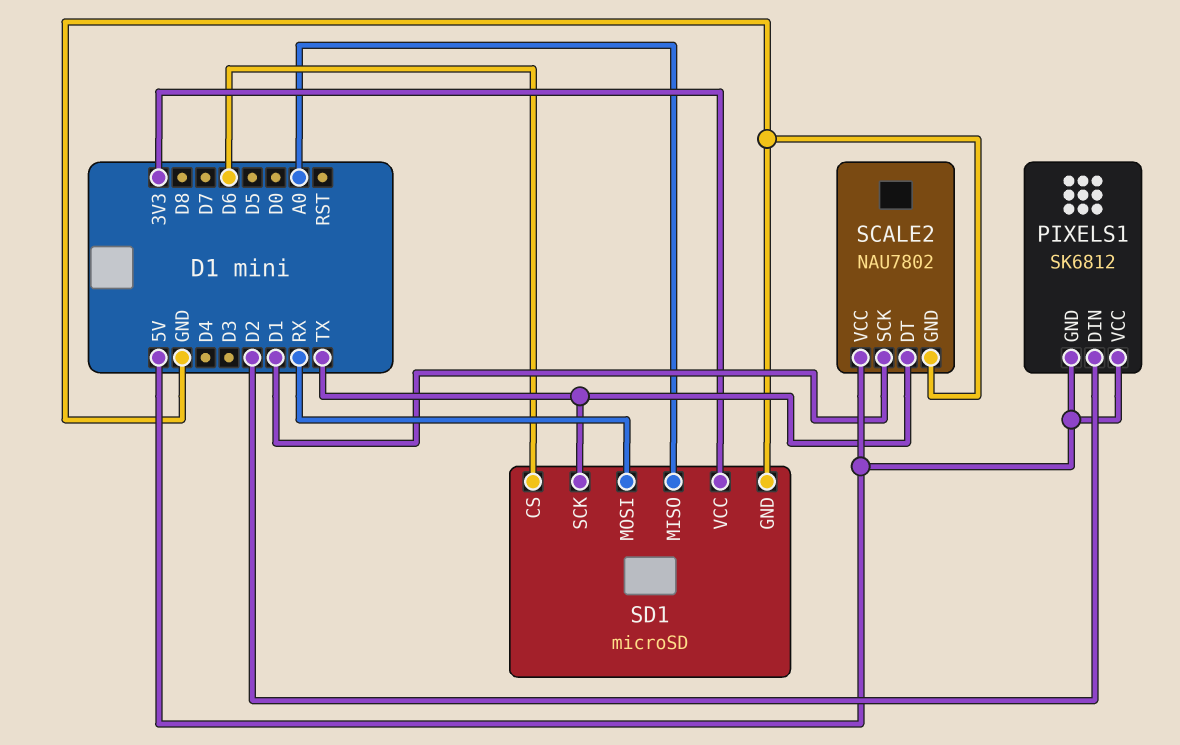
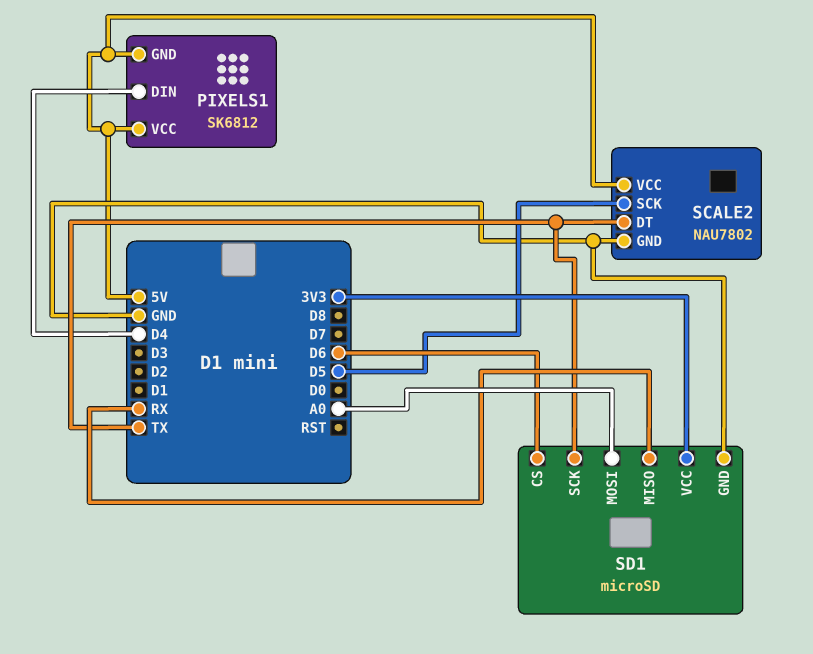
PIXELS1 pin DIN: D2 -> D4
SCALE2 pin SCK: D1 -> D5
SD1 pin MISO: A0 -> RX
SD1 pin MOSI: RX -> A0

